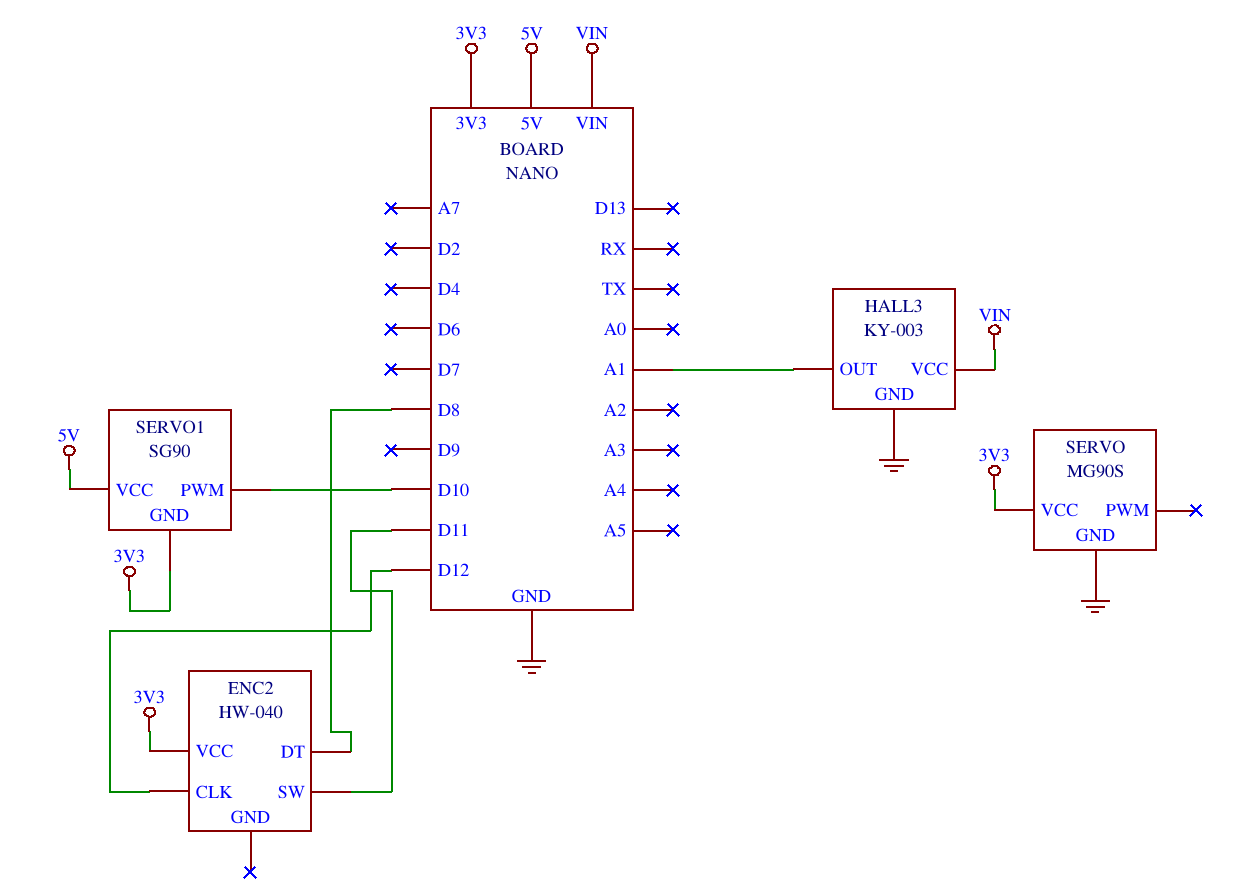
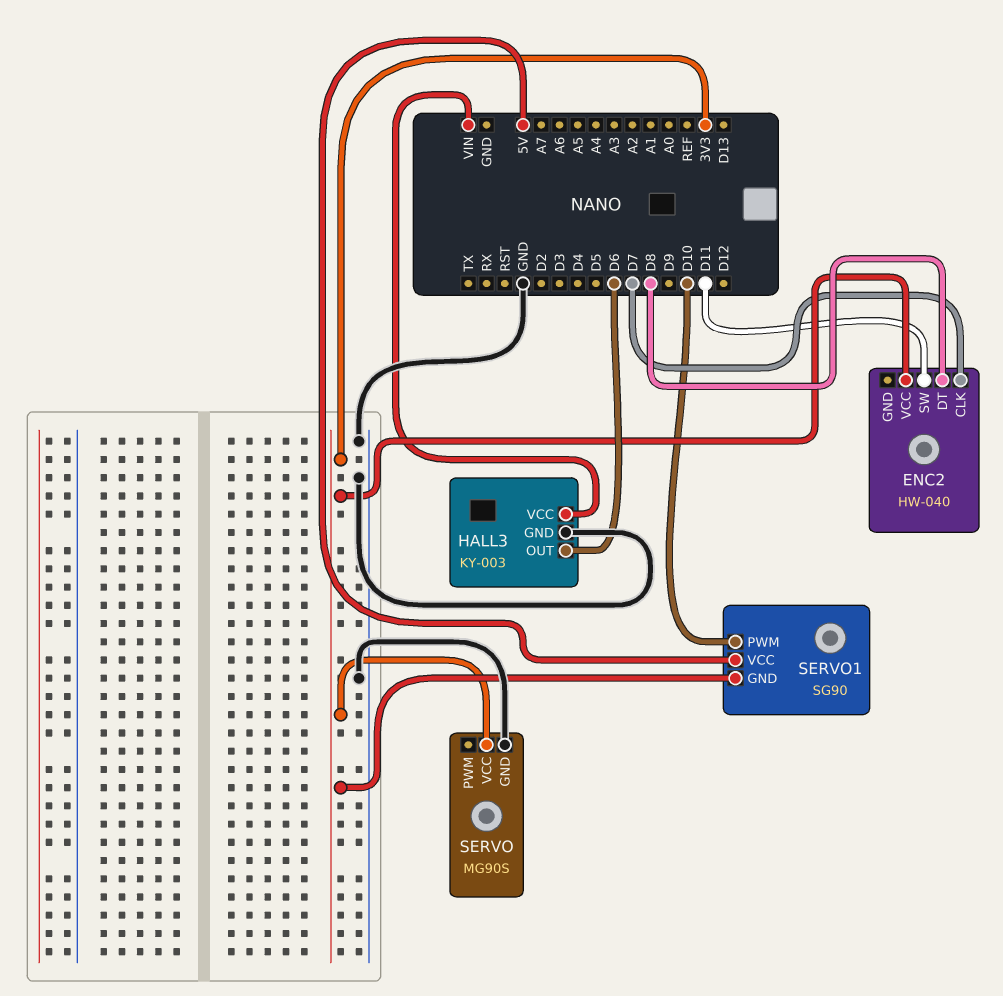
ENC2 pin CLK: D12 -> D7
HALL3 pin OUT: A1 -> D6

